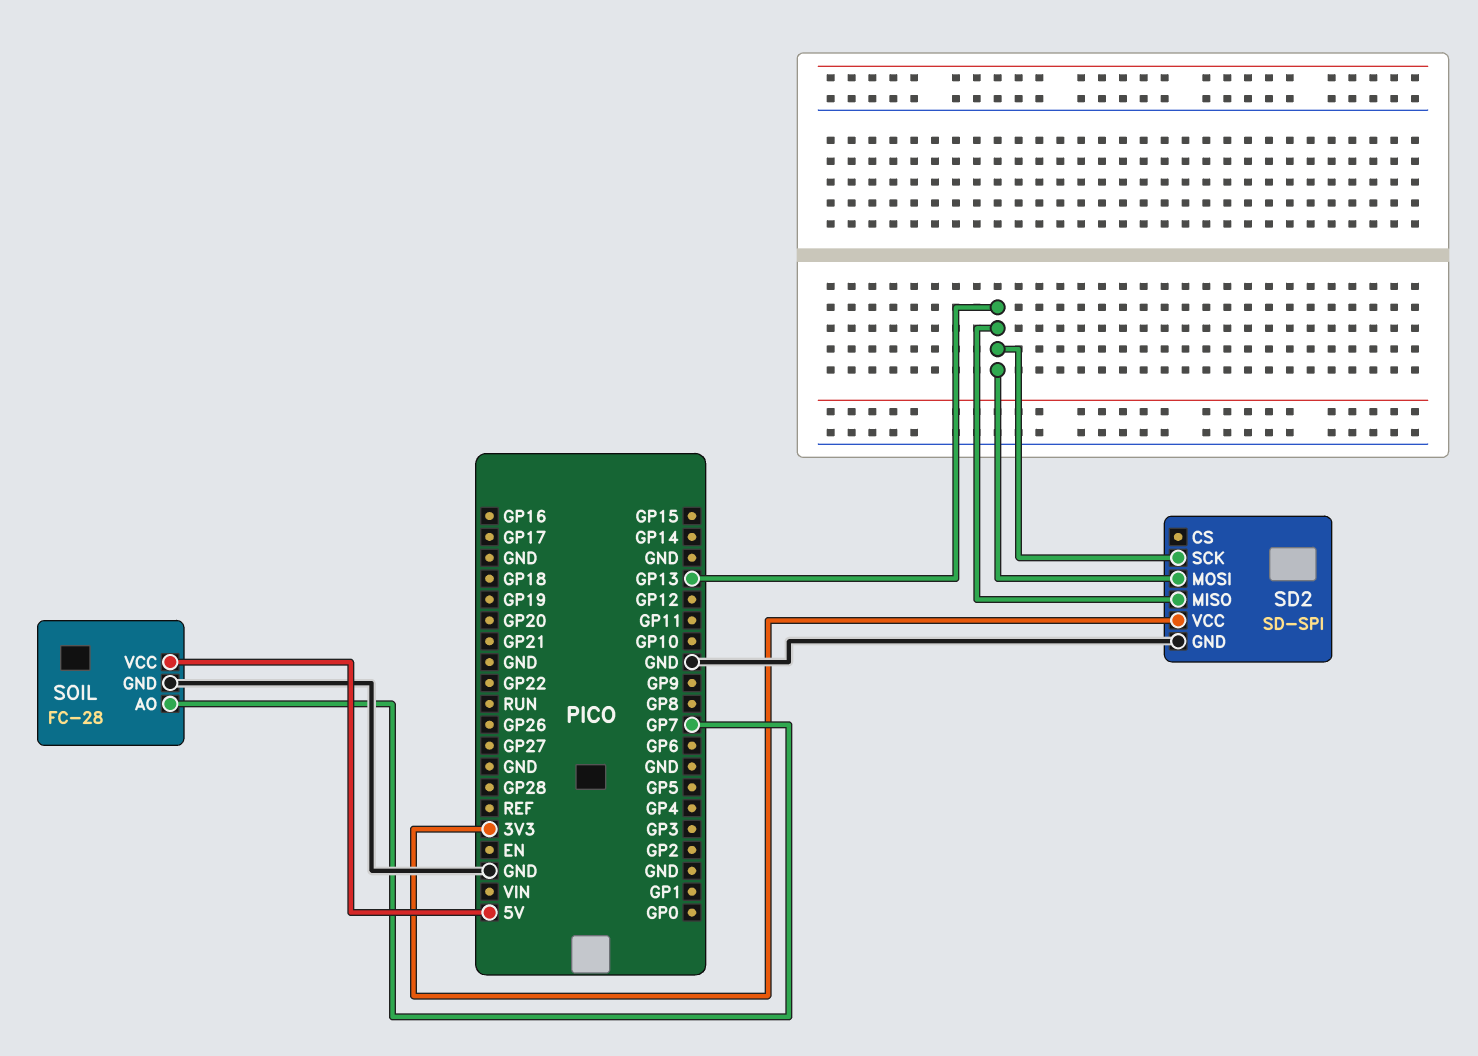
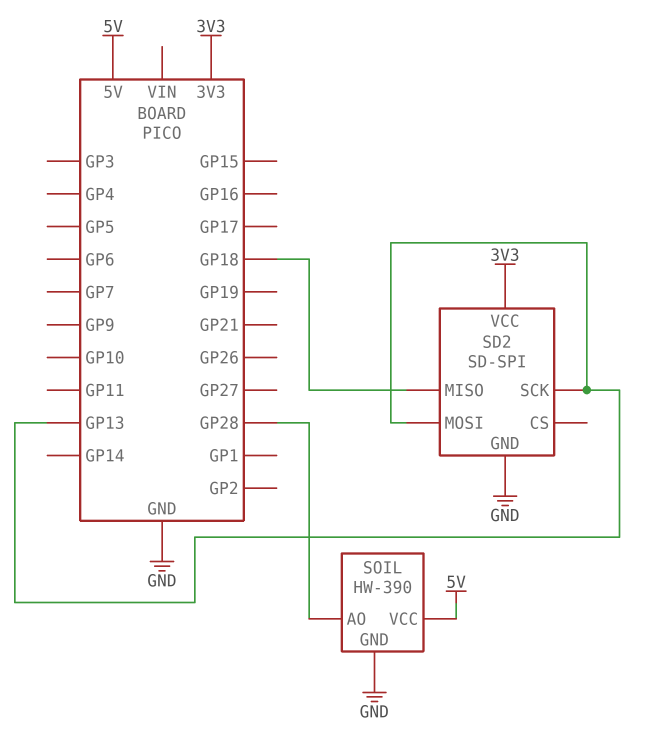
SD2 pin MISO: GP13 -> GP18
SOIL: FC-28 -> HW-390
SOIL pin AO: GP7 -> GP28

